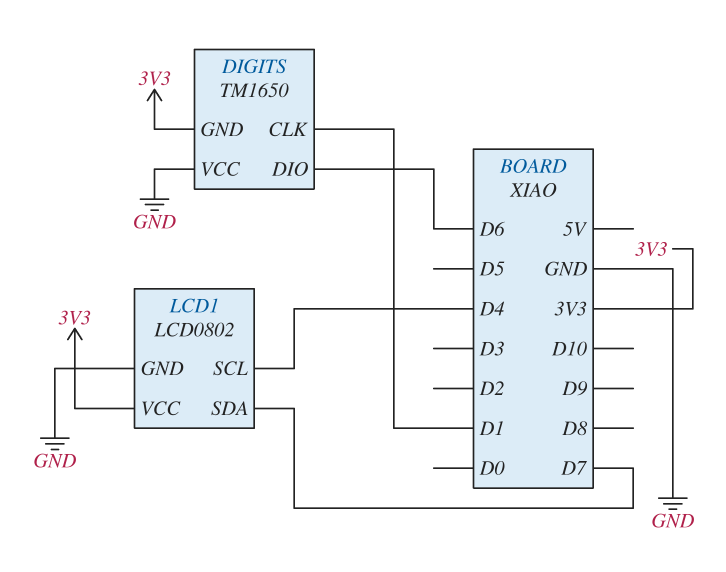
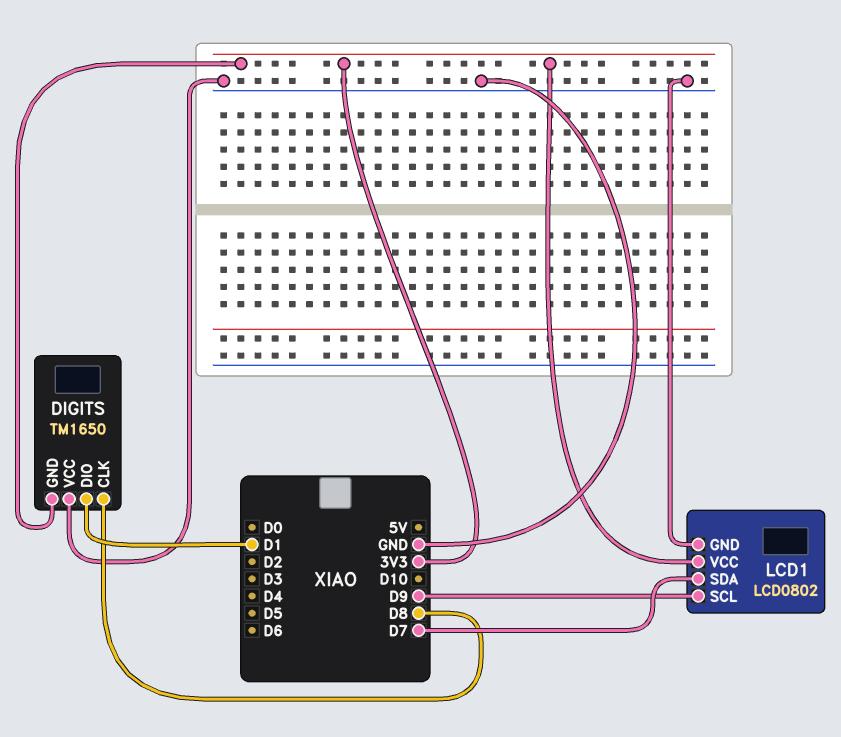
DIGITS pin CLK: D1 -> D8
DIGITS pin DIO: D6 -> D1
LCD1 pin SCL: D4 -> D9

